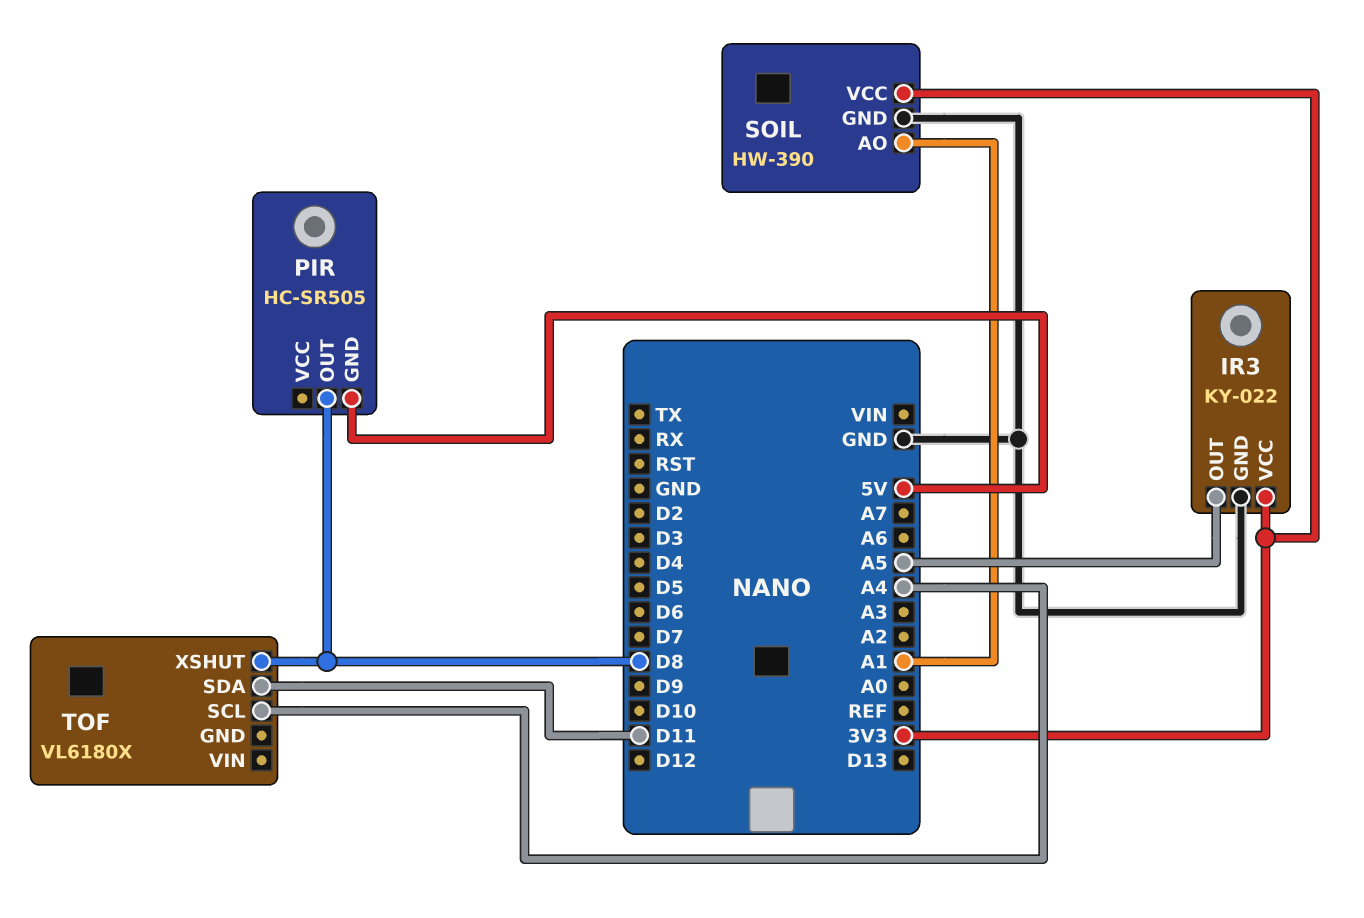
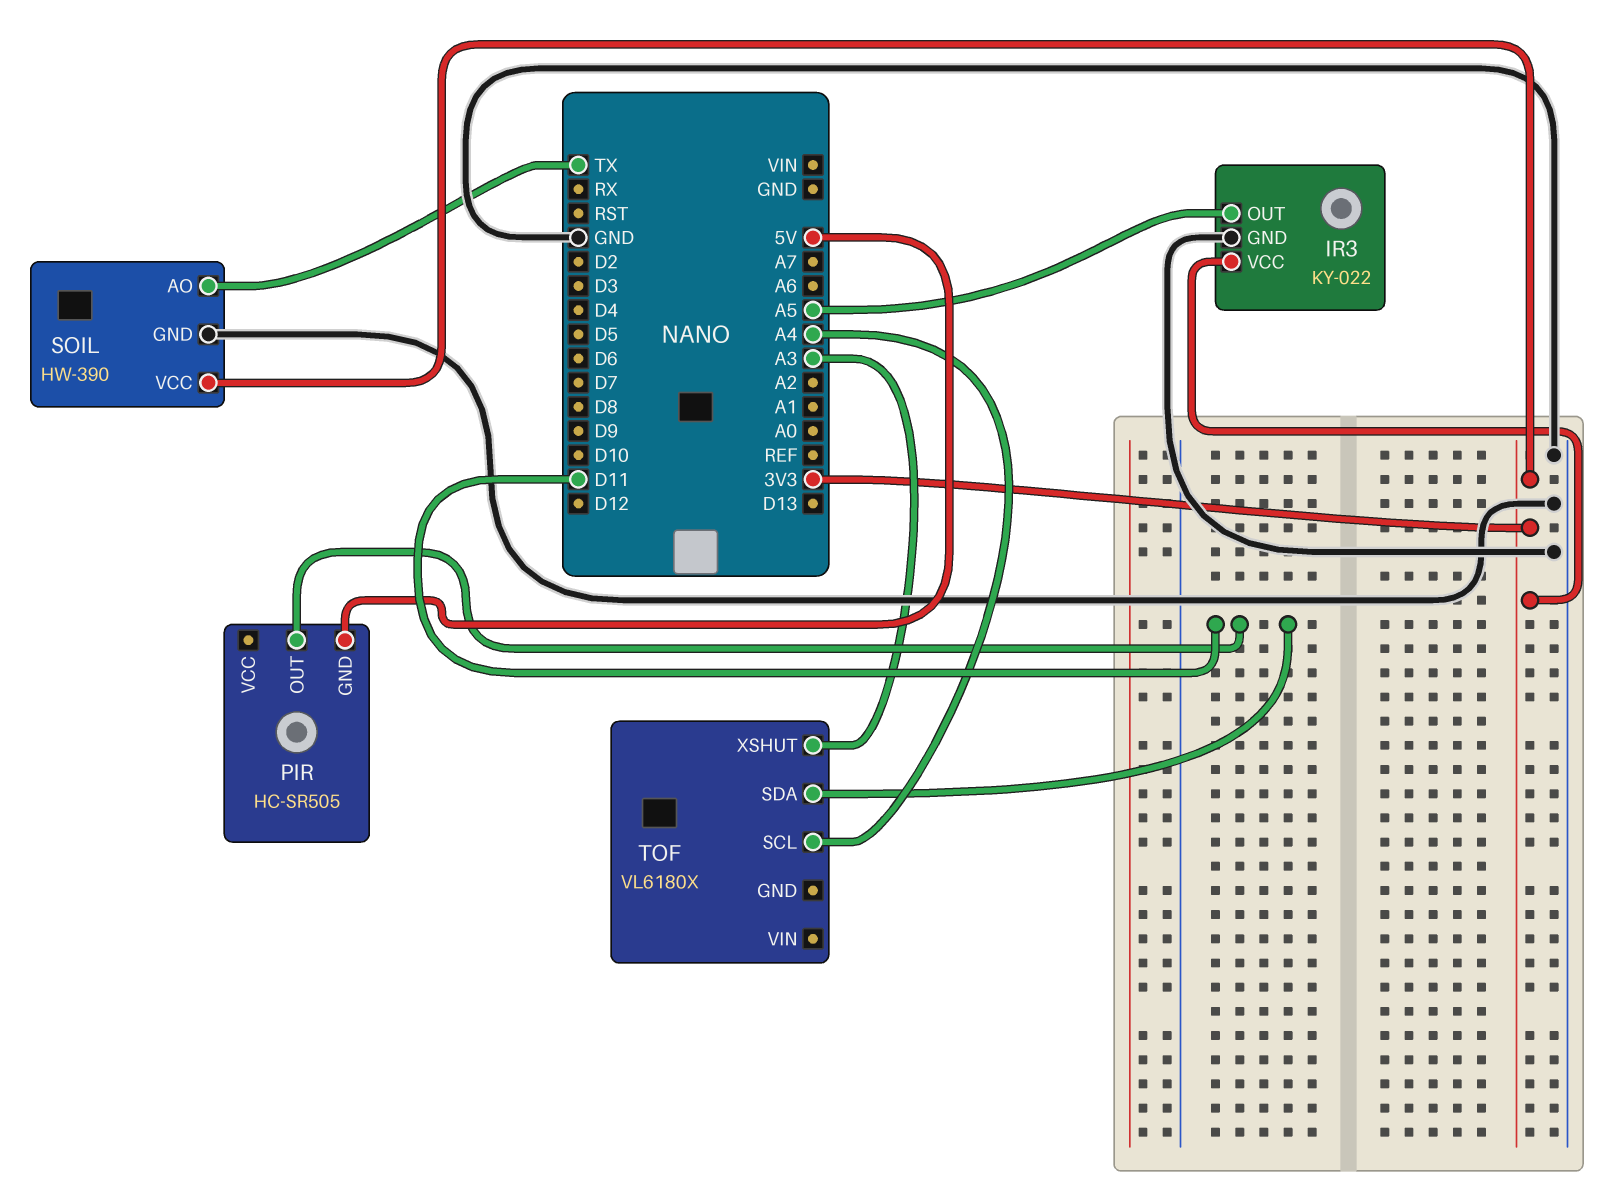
PIR pin OUT: D8 -> D11
SOIL pin AO: A1 -> TX
TOF pin XSHUT: D8 -> A3

